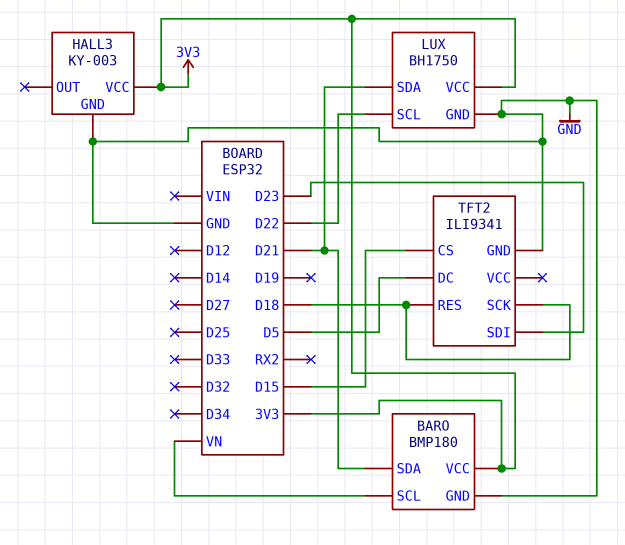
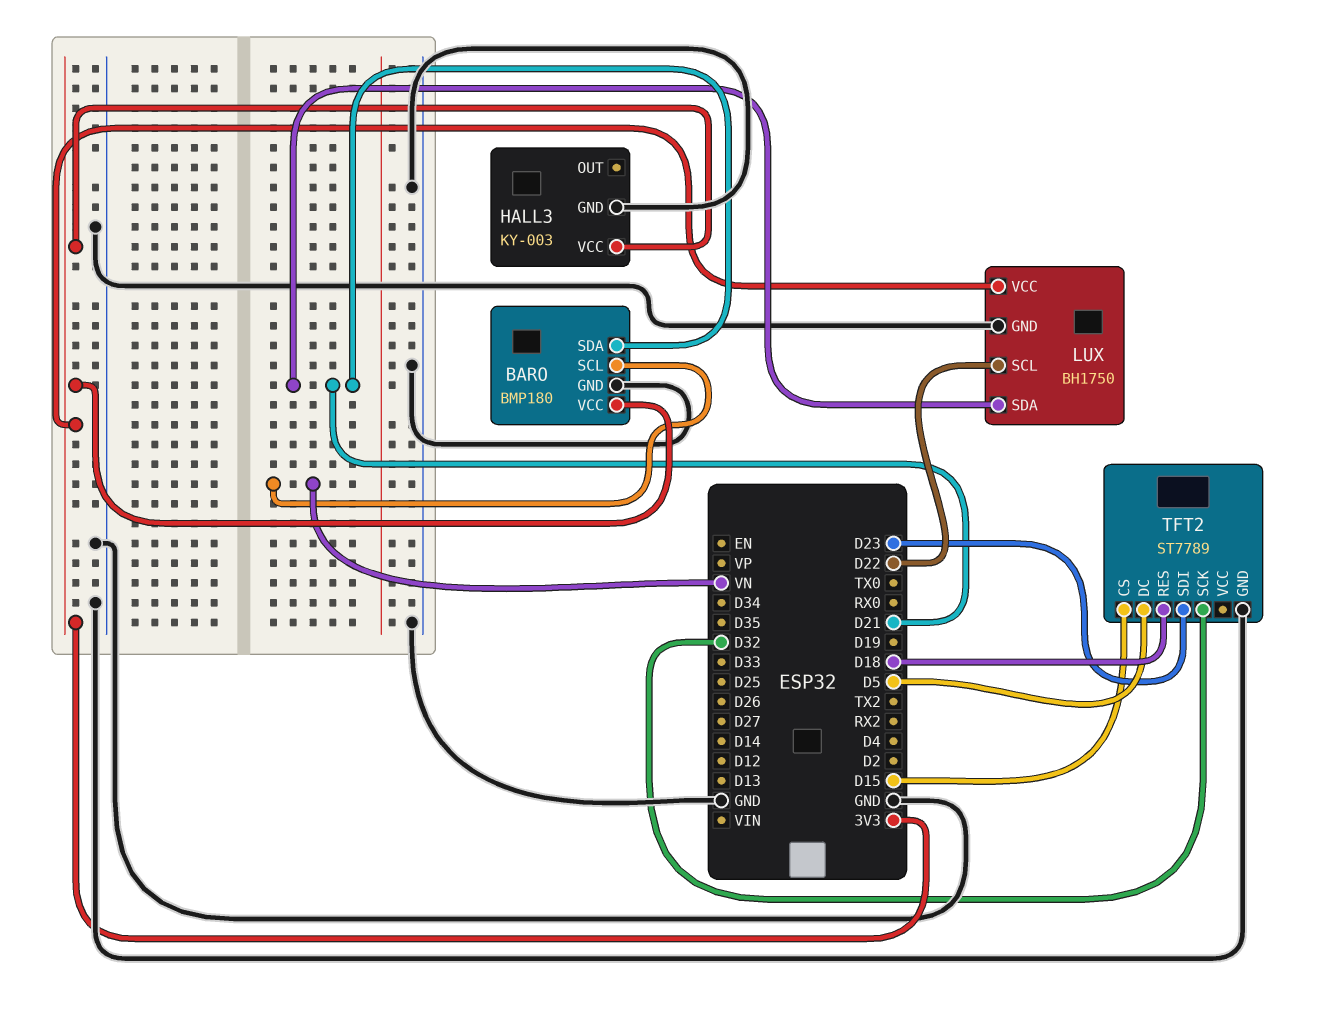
TFT2: ILI9341 -> ST7789
TFT2 pin SCK: D18 -> D32

